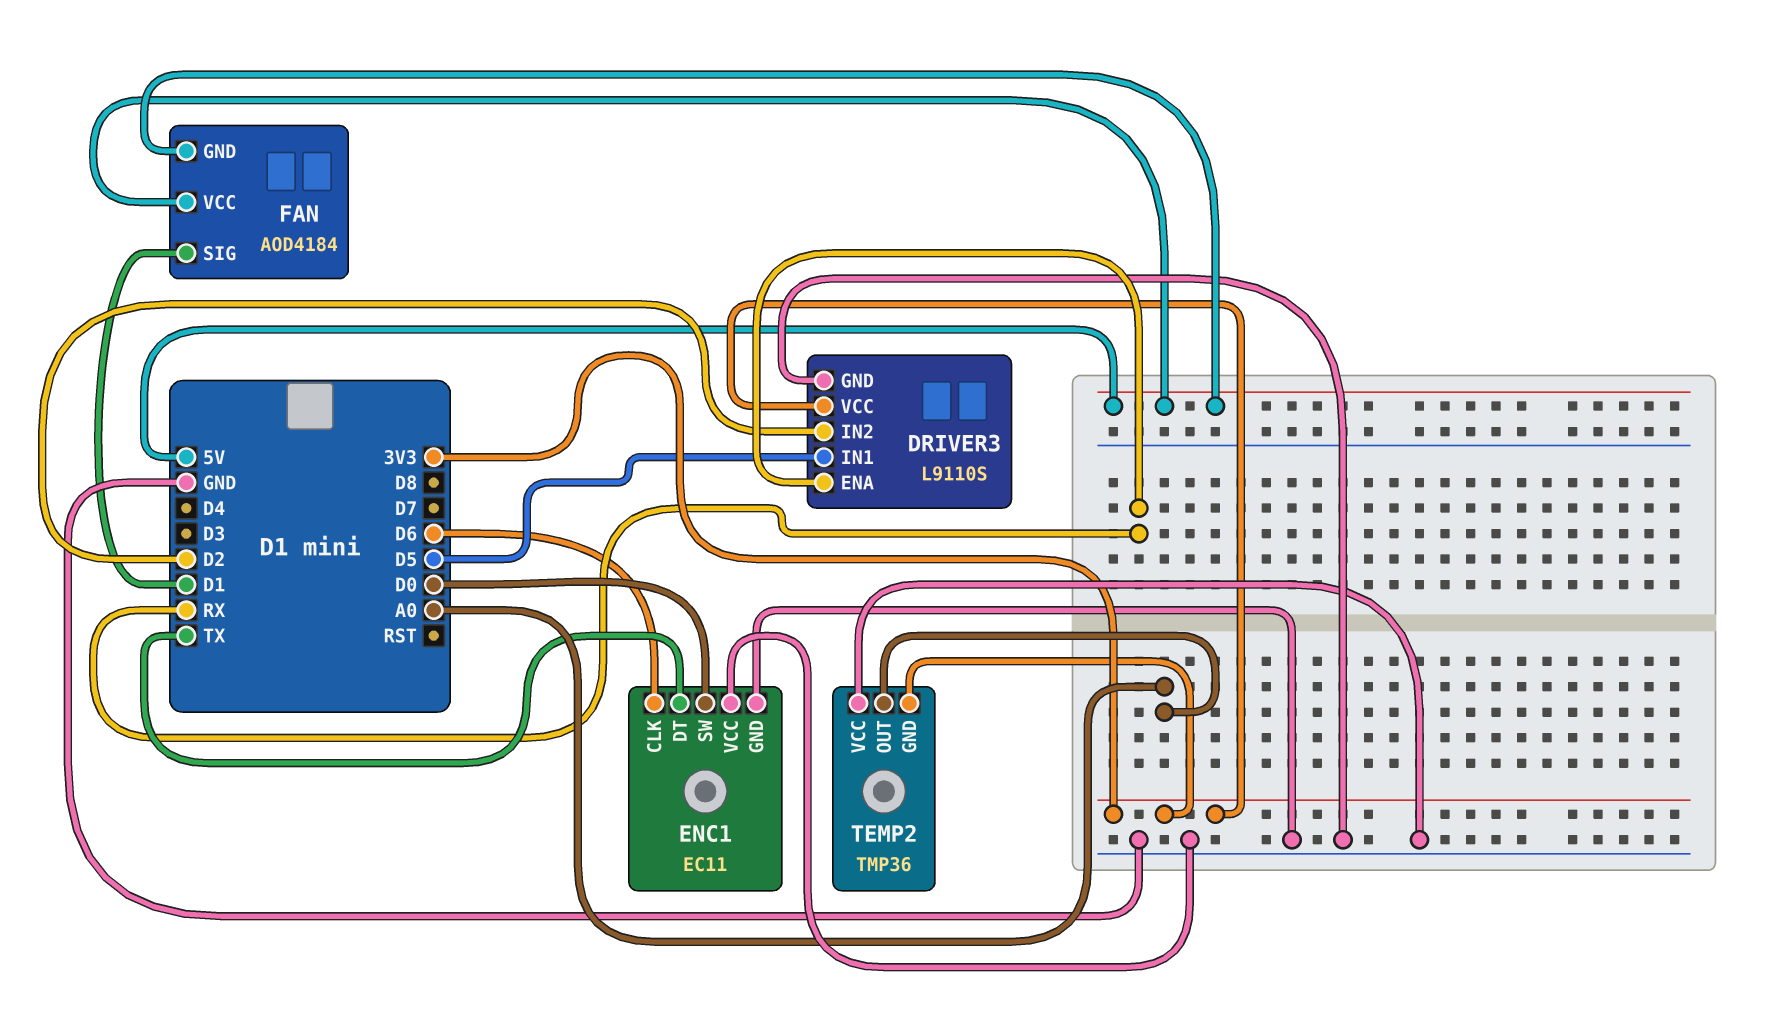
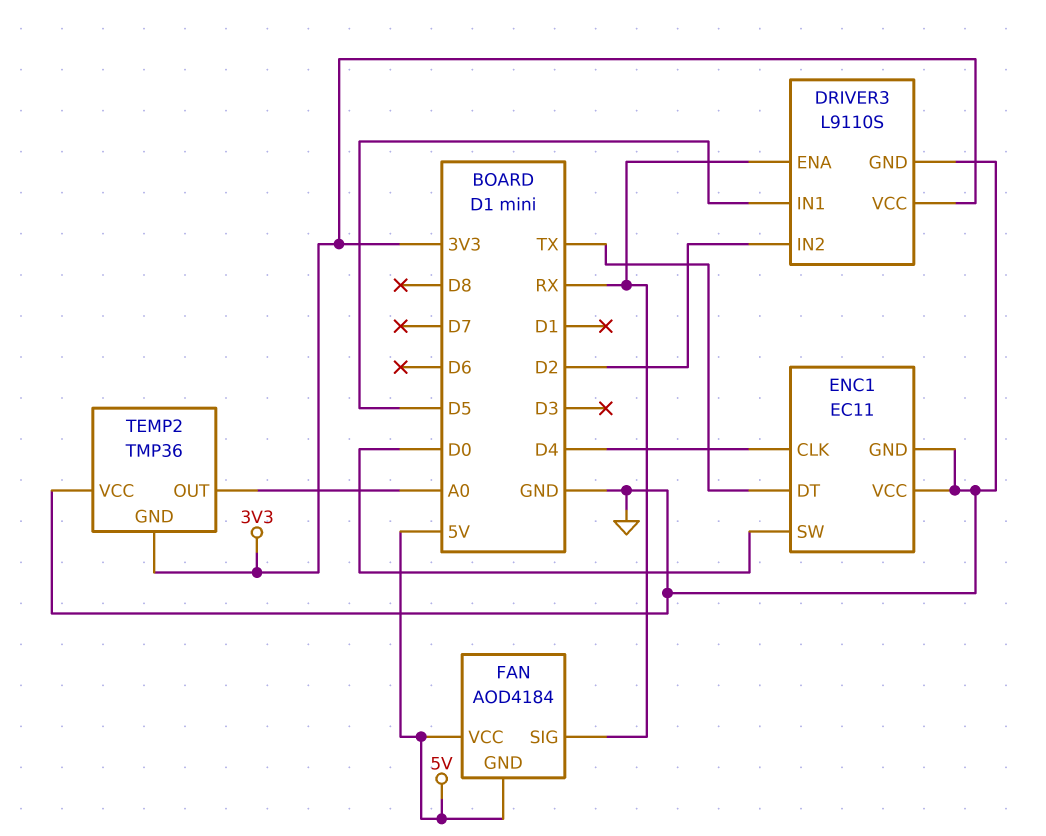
ENC1 pin CLK: D6 -> D4
FAN pin SIG: D1 -> RX

